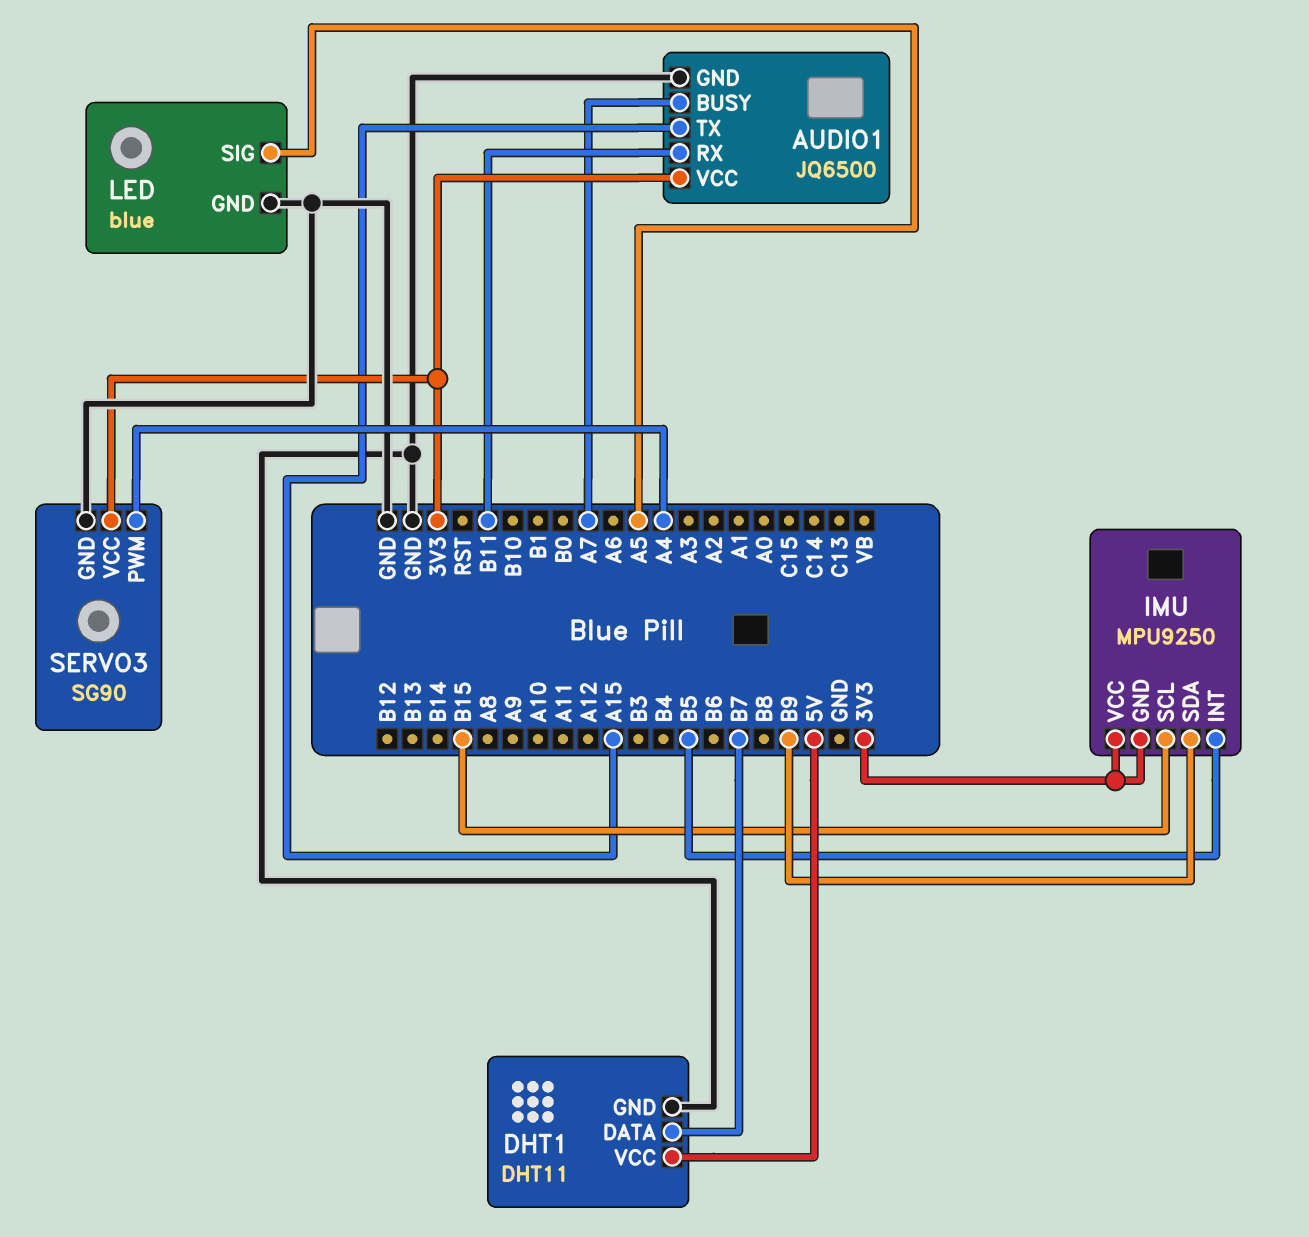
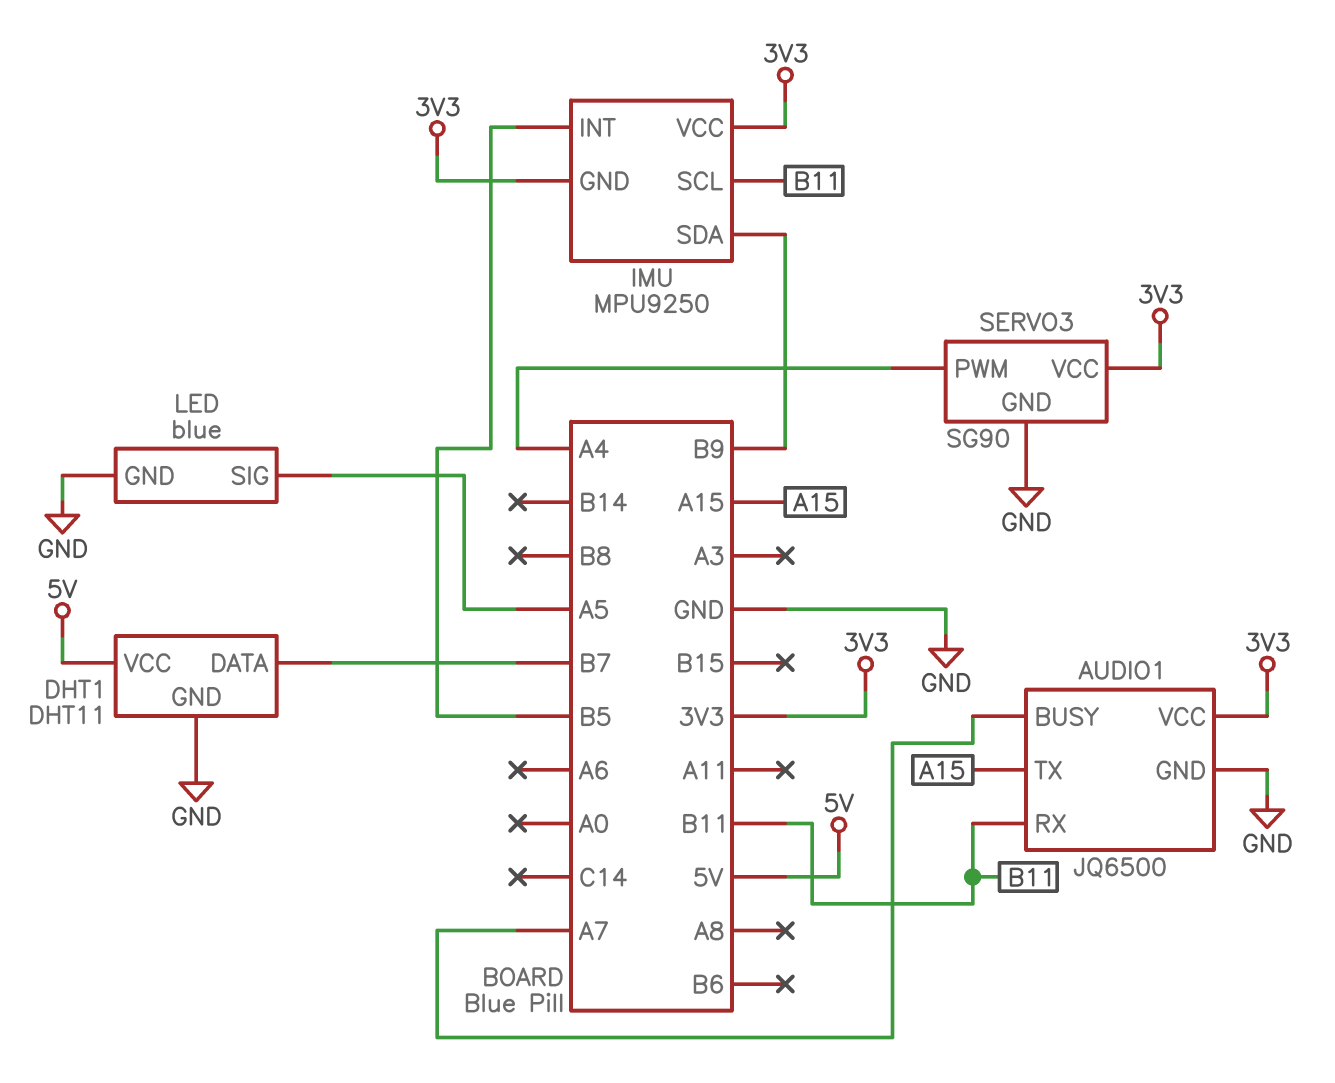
IMU pin SCL: B15 -> B11

